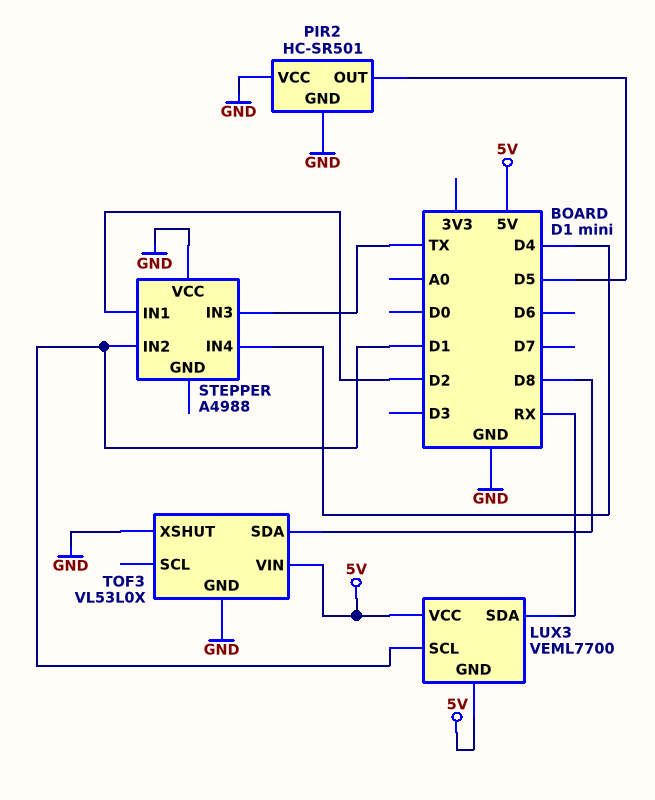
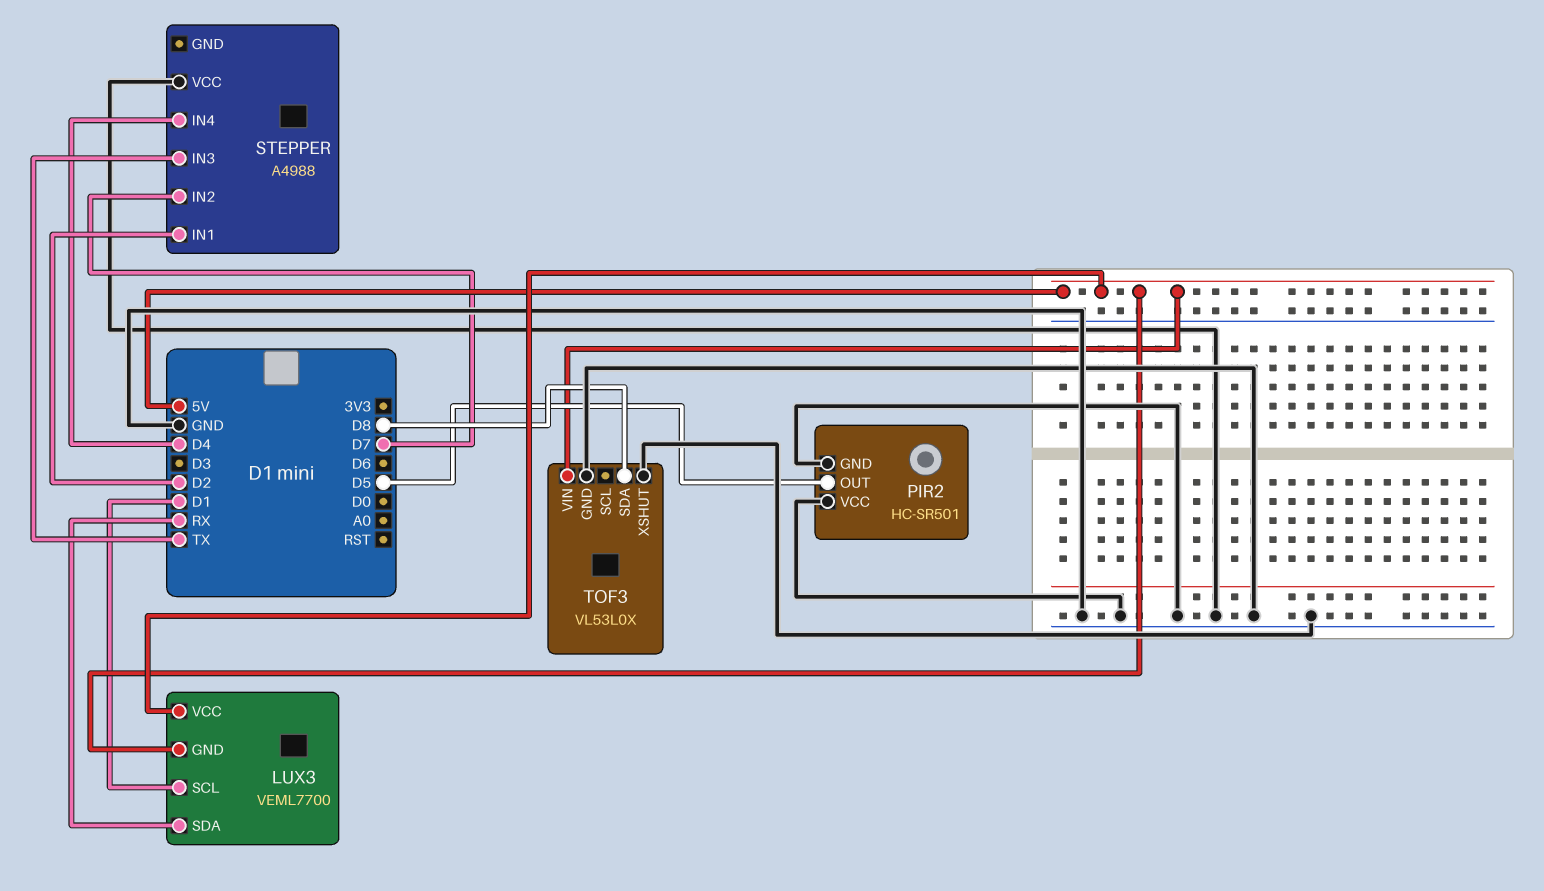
STEPPER pin IN2: D1 -> D7

